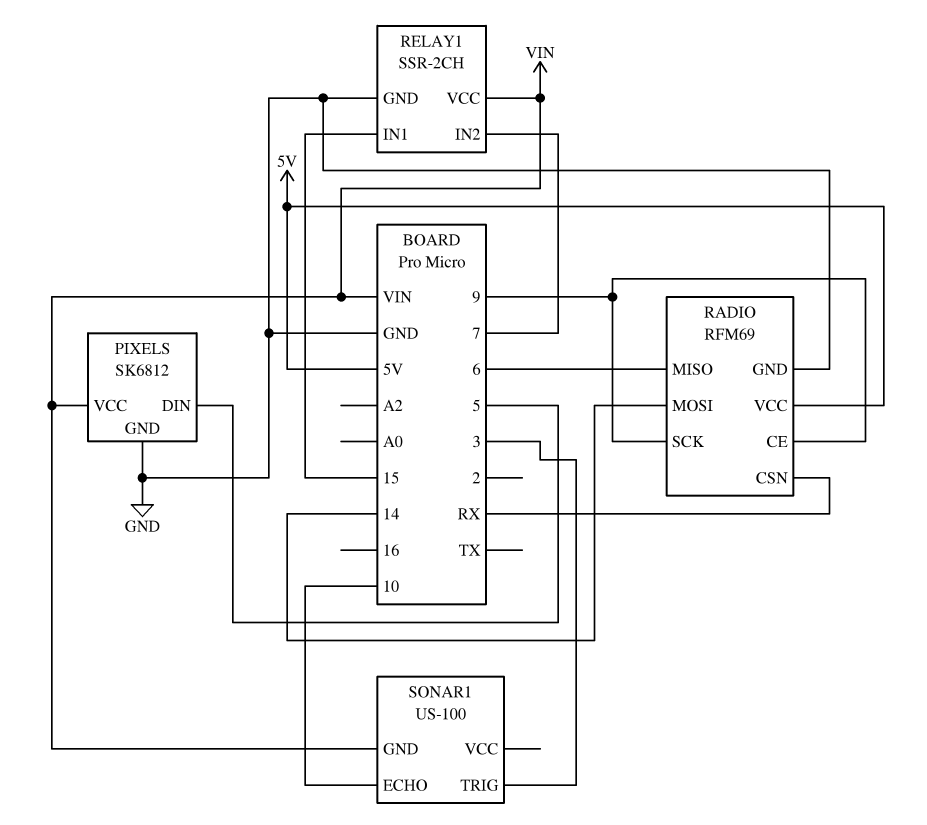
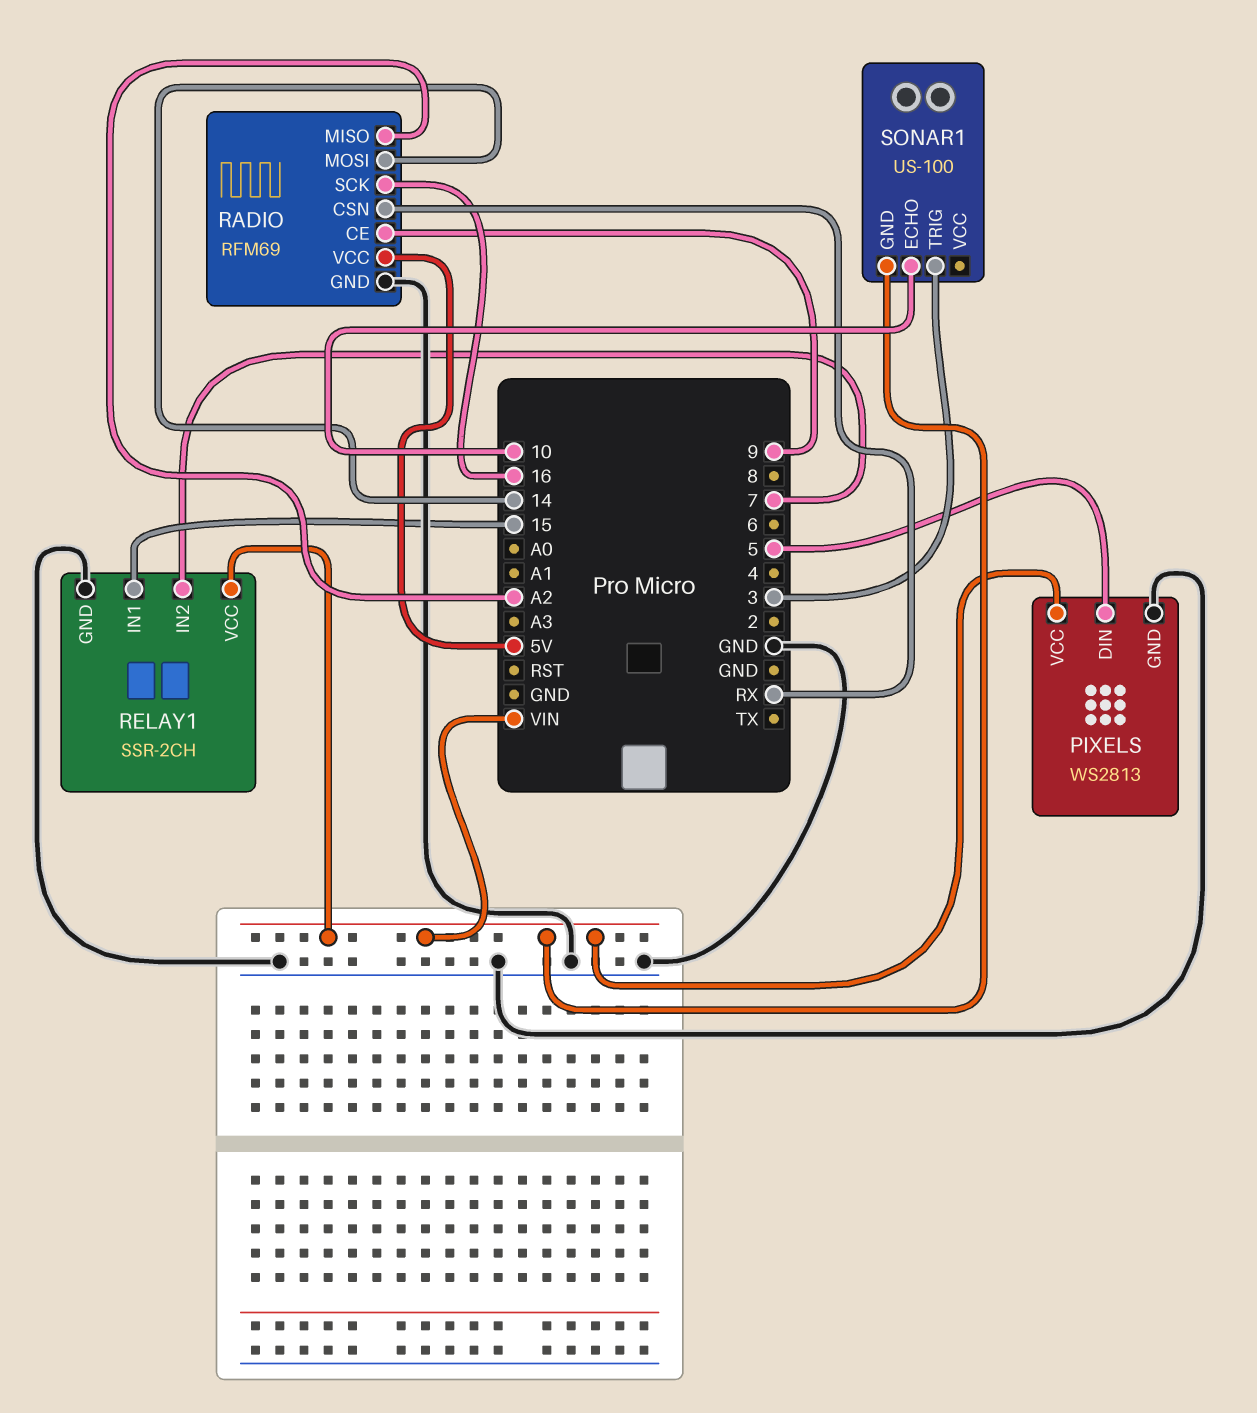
PIXELS: SK6812 -> WS2813
RADIO pin MISO: 6 -> A2
RADIO pin SCK: 9 -> 16

